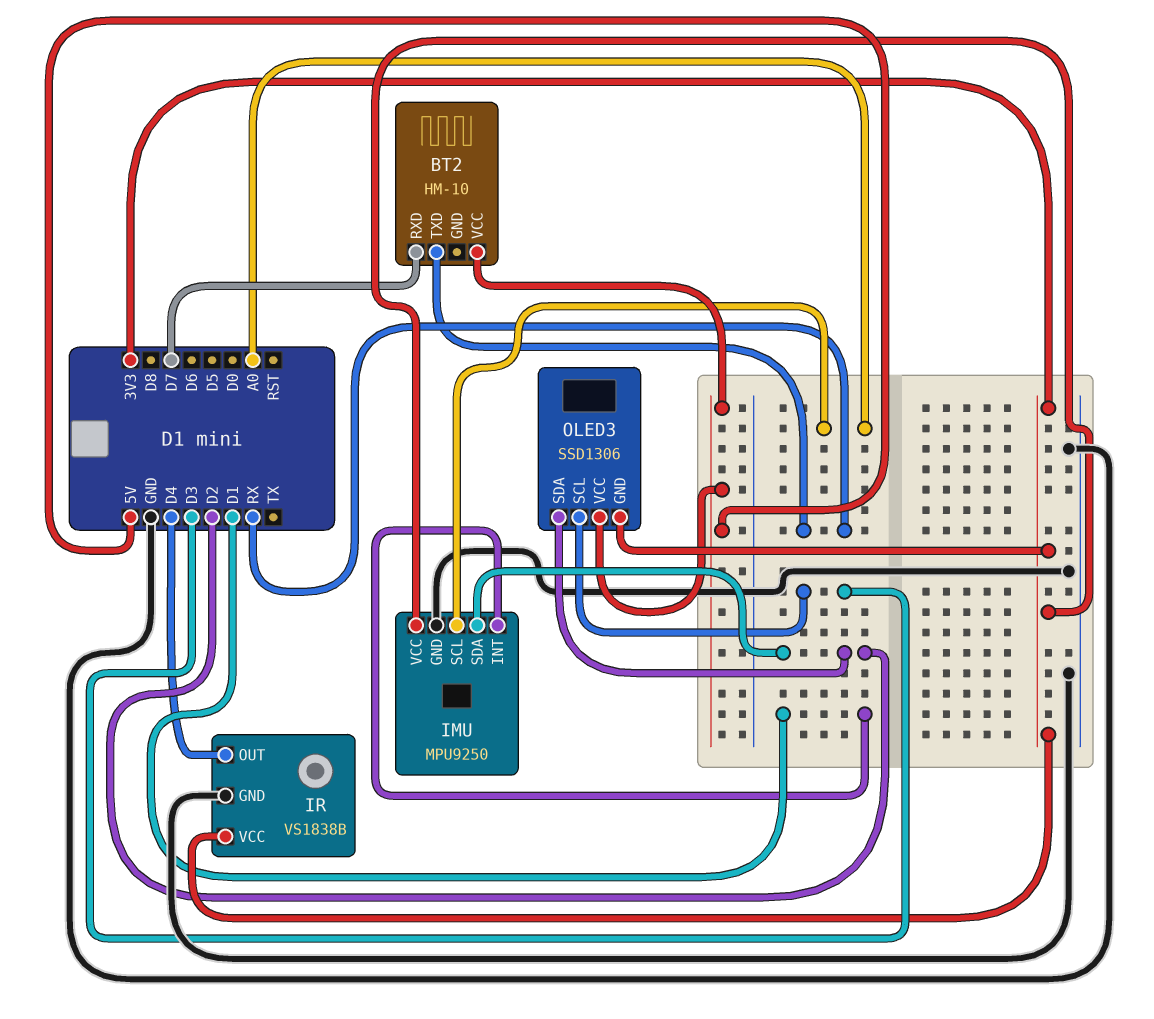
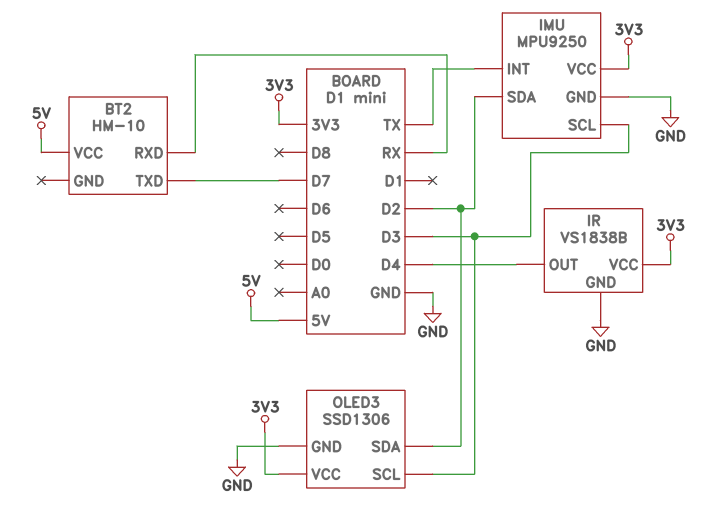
BT2 pin RXD: D7 -> RX
BT2 pin TXD: RX -> D7
IMU pin INT: D1 -> TX
IMU pin SCL: A0 -> D3
OLED3 pin GND: 3V3 -> GND
OLED3 pin VCC: 5V -> 3V3

